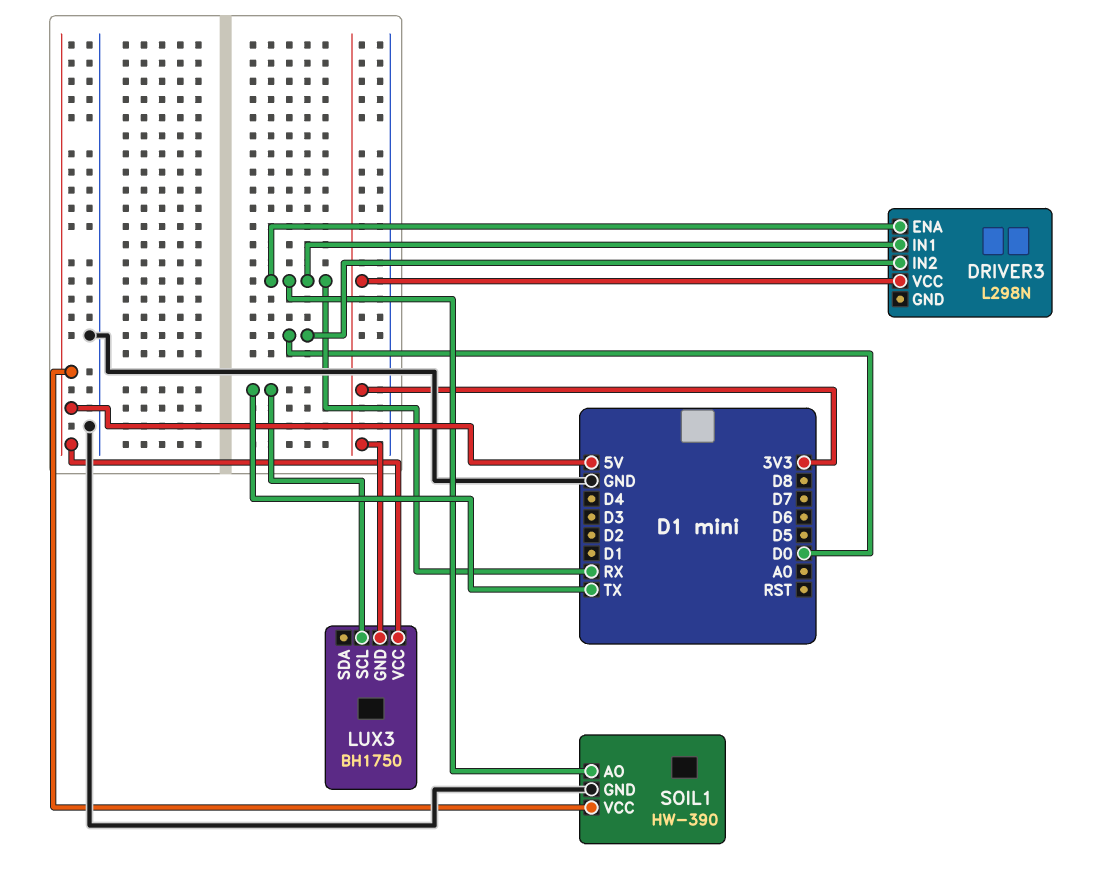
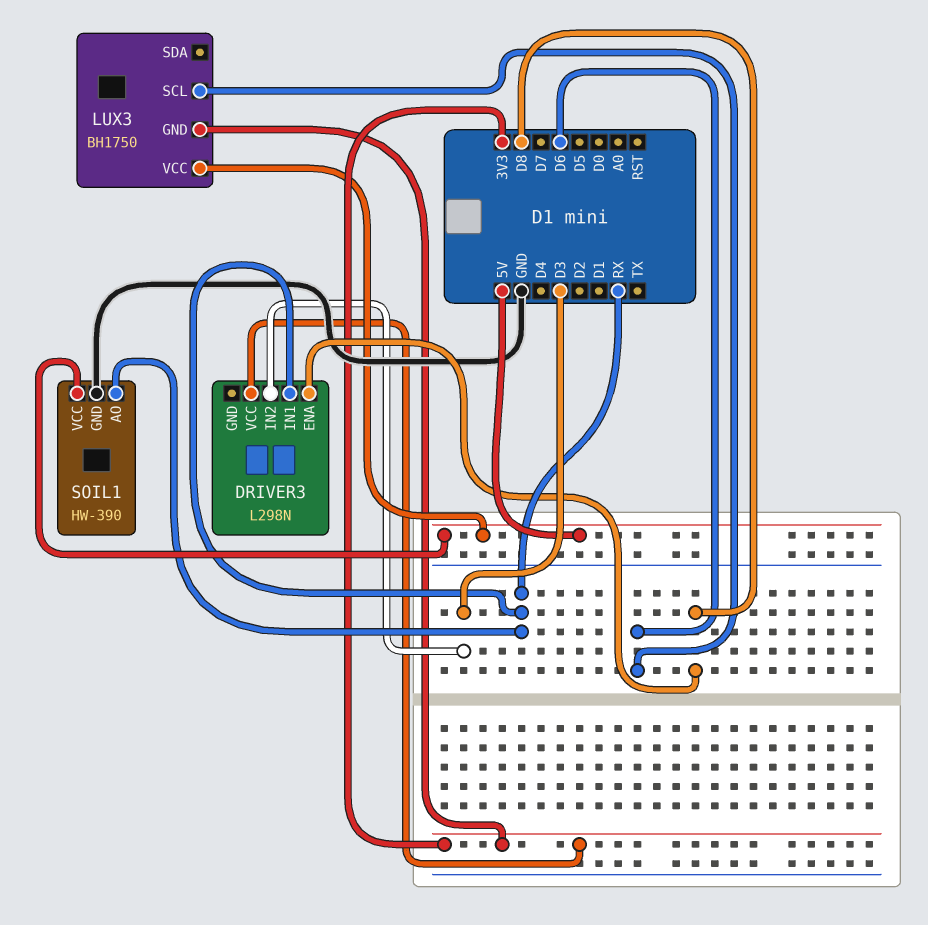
DRIVER3 pin ENA: RX -> D8
DRIVER3 pin IN2: D0 -> D3
LUX3 pin SCL: TX -> D6

